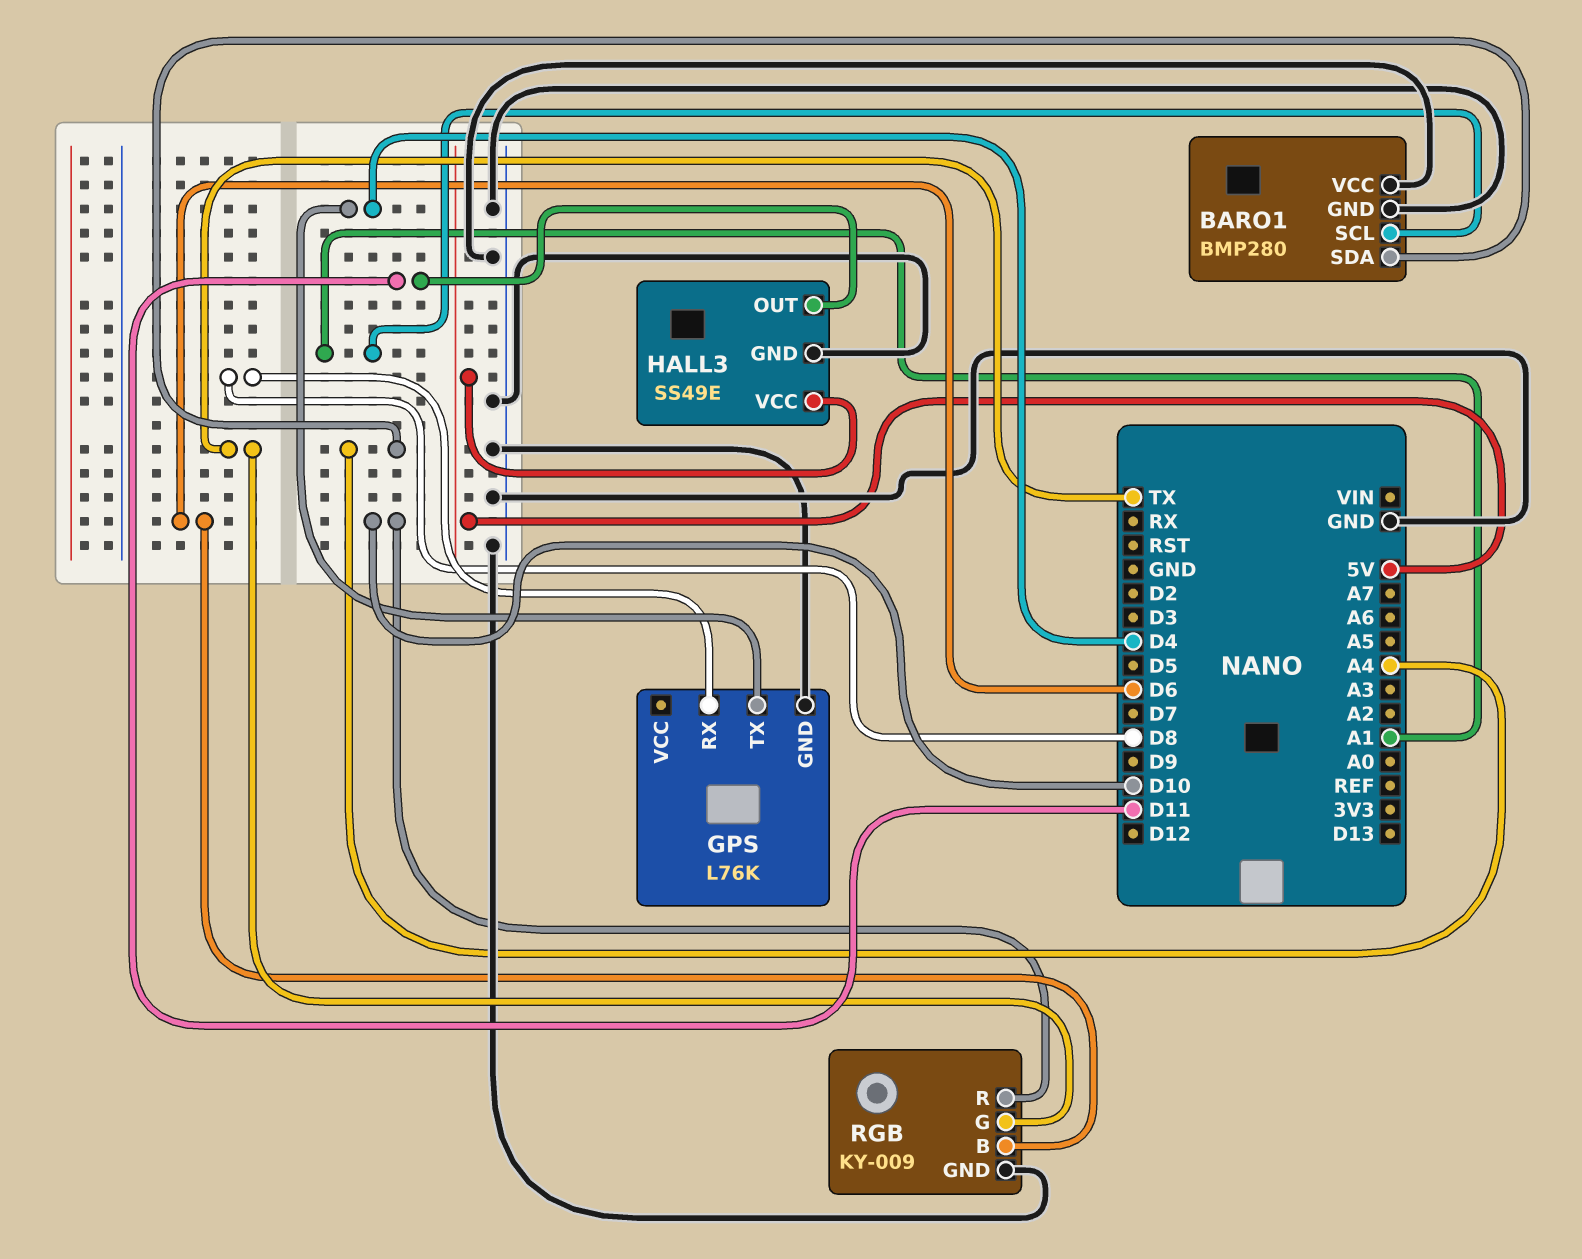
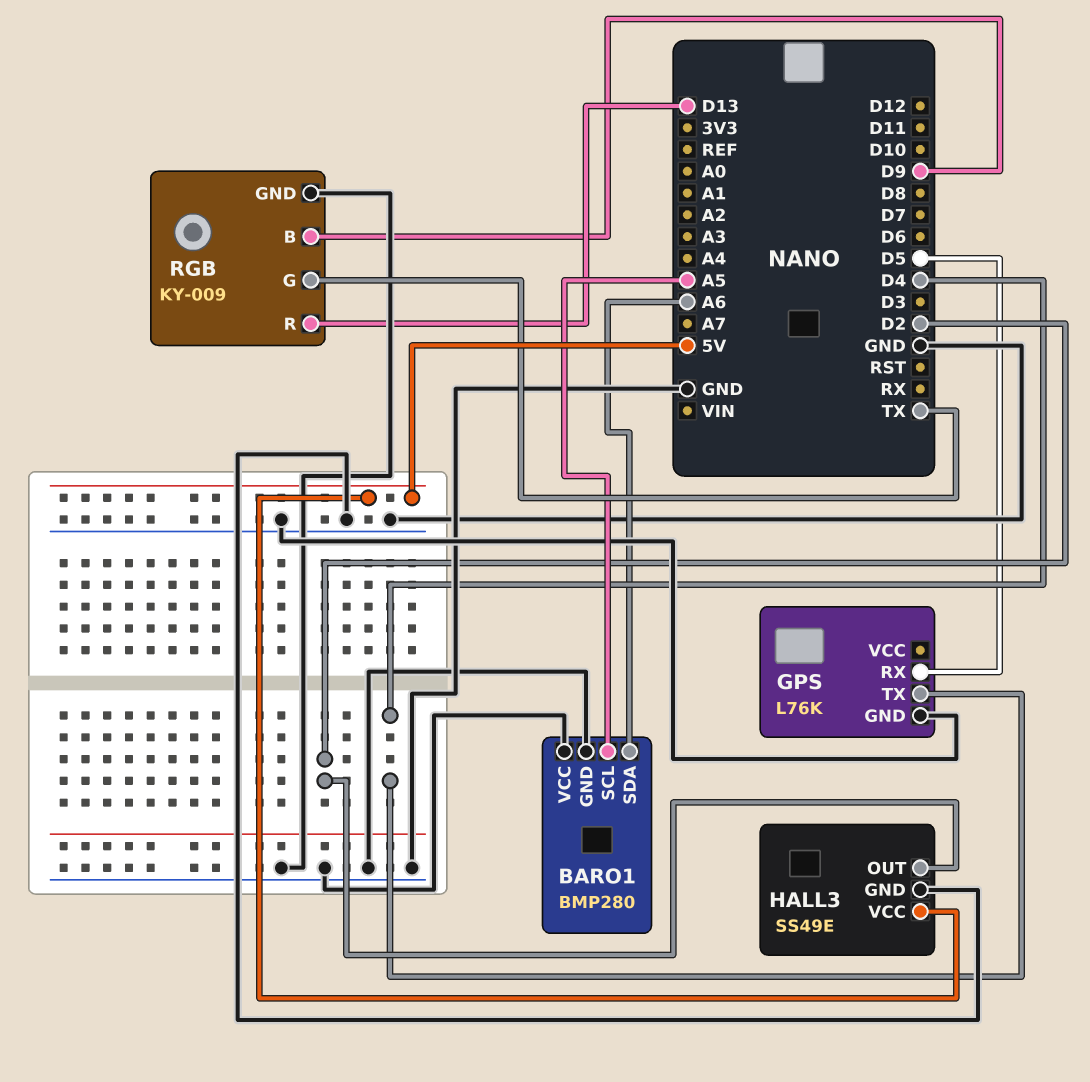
BARO1 pin SCL: A1 -> A5
BARO1 pin SDA: A4 -> A6
GPS pin RX: D8 -> D5
HALL3 pin OUT: D11 -> D2
RGB pin B: D6 -> D9
RGB pin R: D10 -> D13

